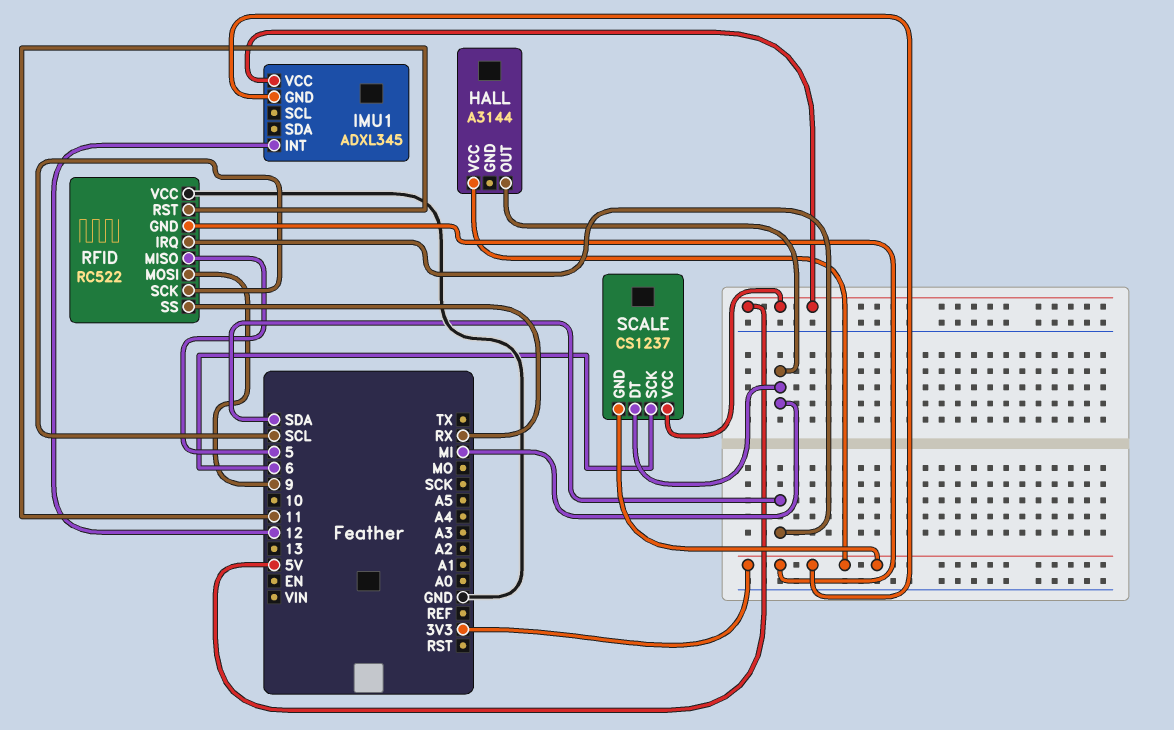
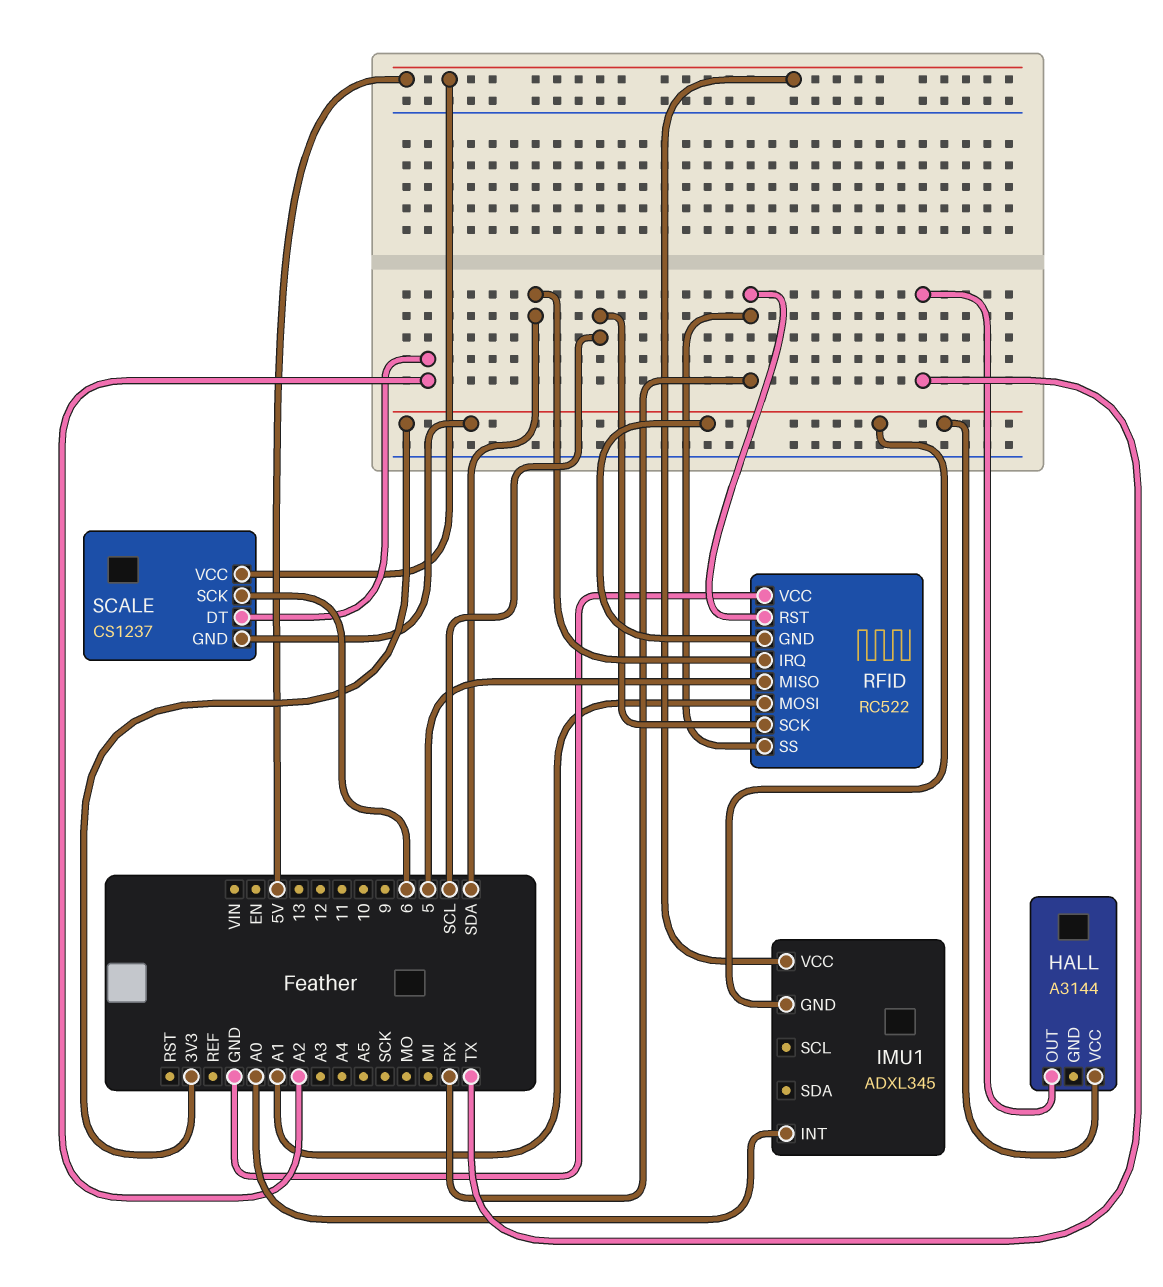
HALL pin OUT: MI -> TX
IMU1 pin INT: 12 -> A0
RFID pin MOSI: 9 -> A1
RFID pin RST: 11 -> RX
SCALE pin DT: MI -> A2

